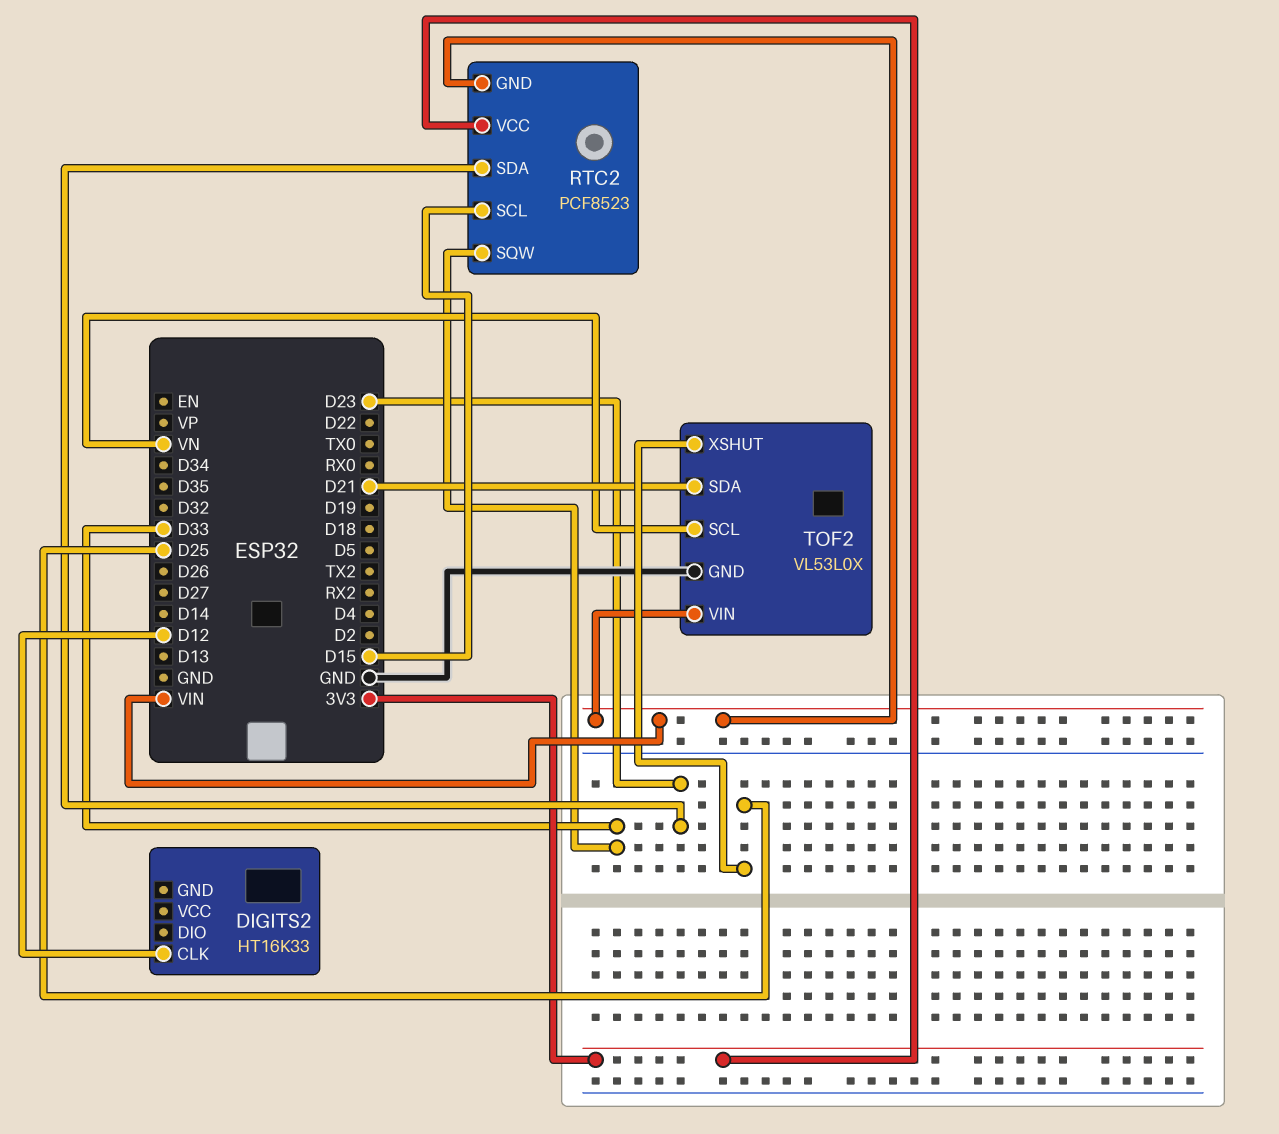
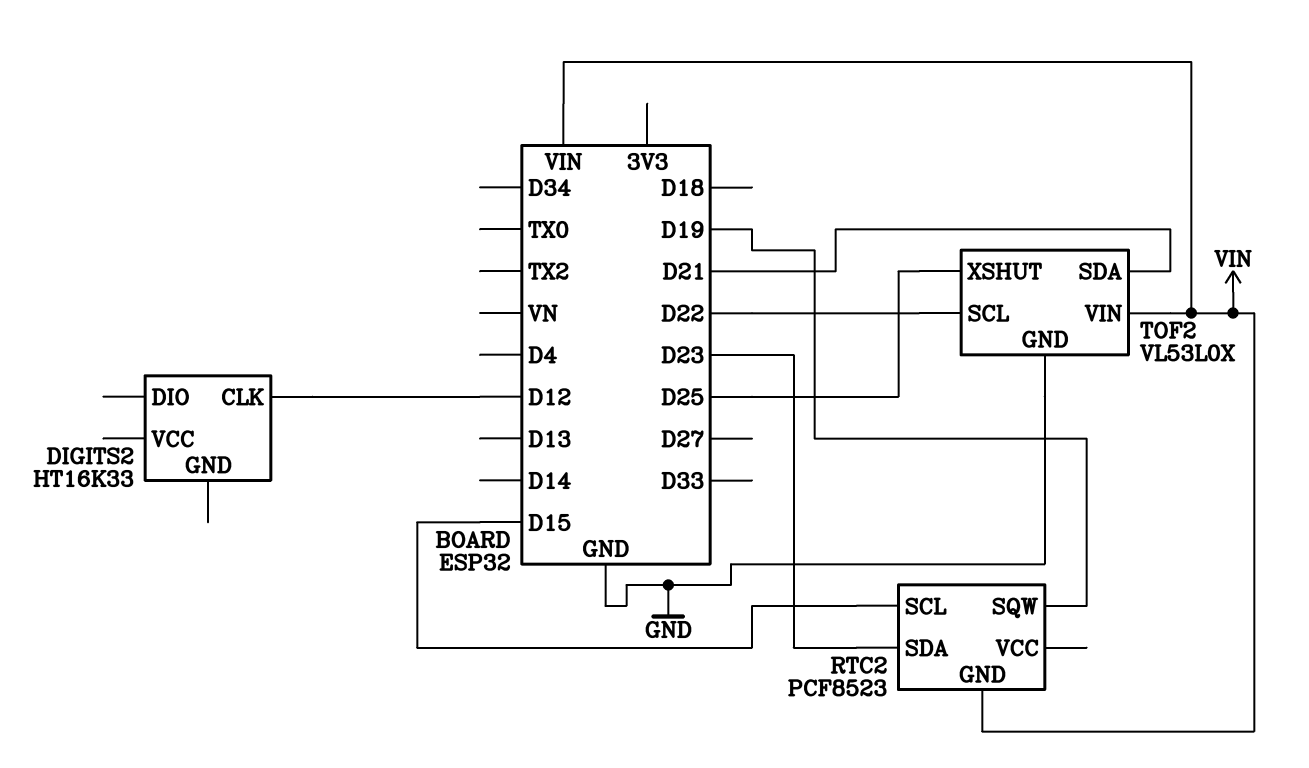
RTC2 pin SQW: D33 -> D19
RTC2 pin VCC: 3V3 -> none
TOF2 pin SCL: VN -> D22

